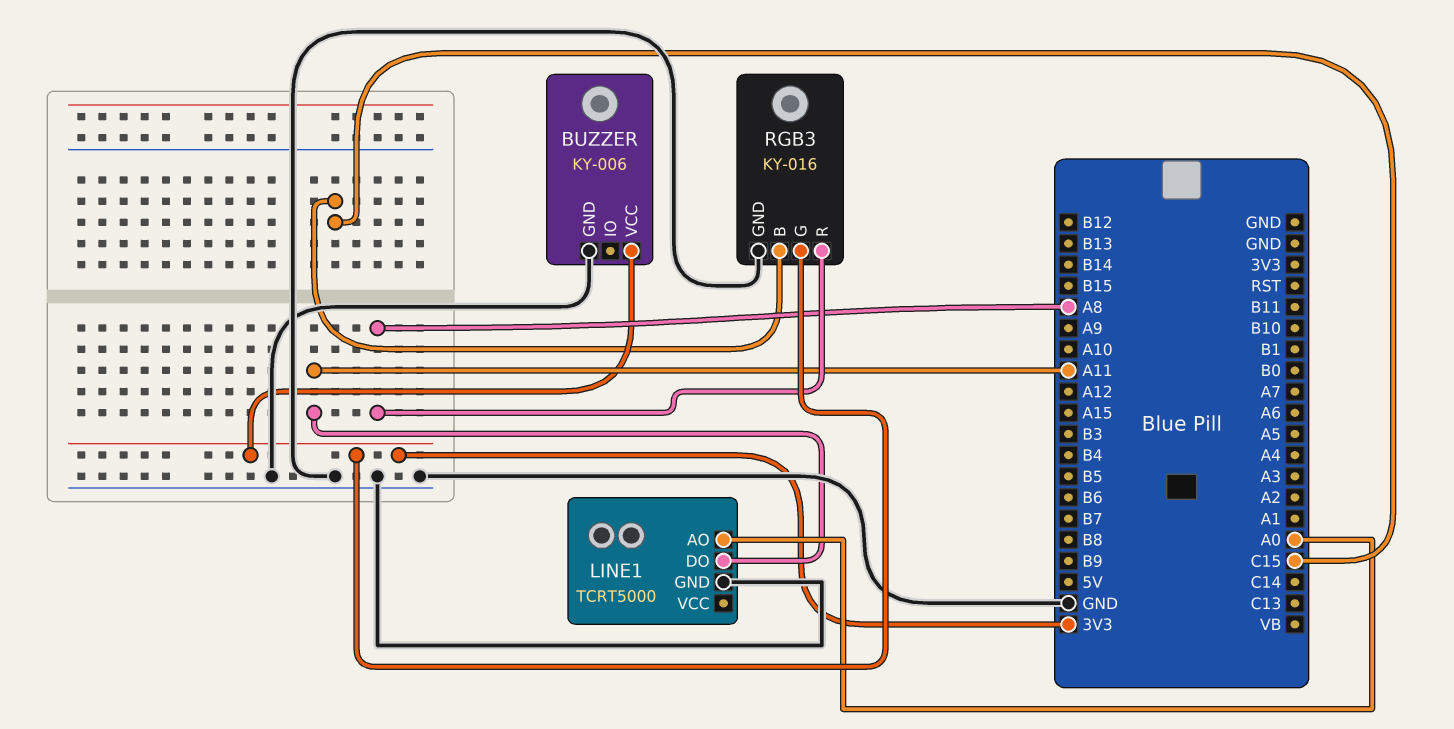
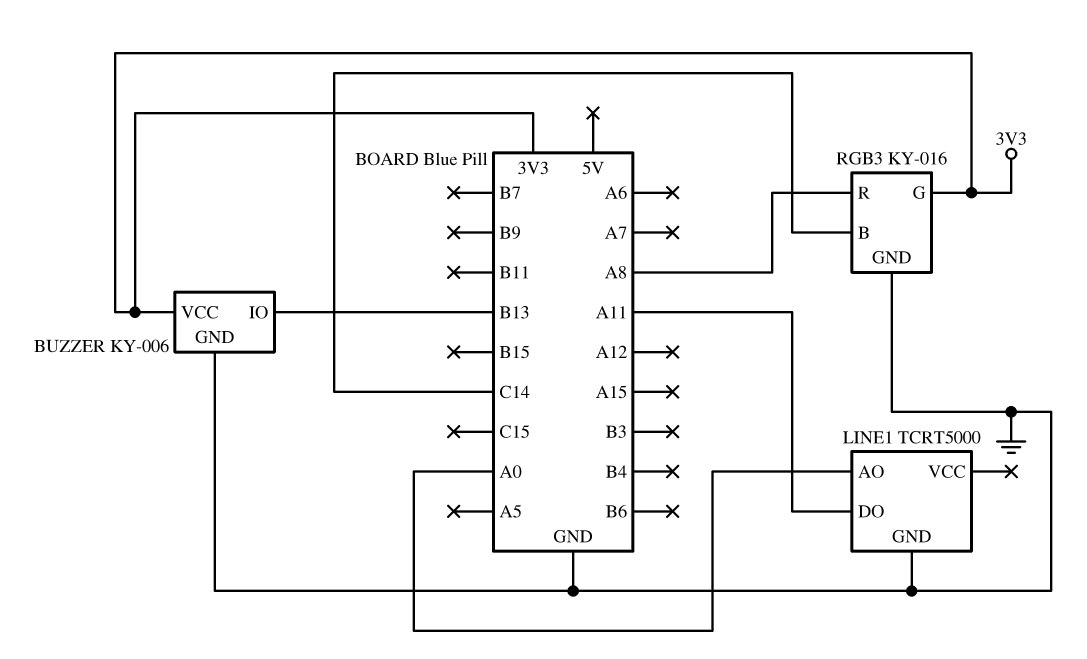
BUZZER pin IO: none -> B13
RGB3 pin B: C15 -> C14

